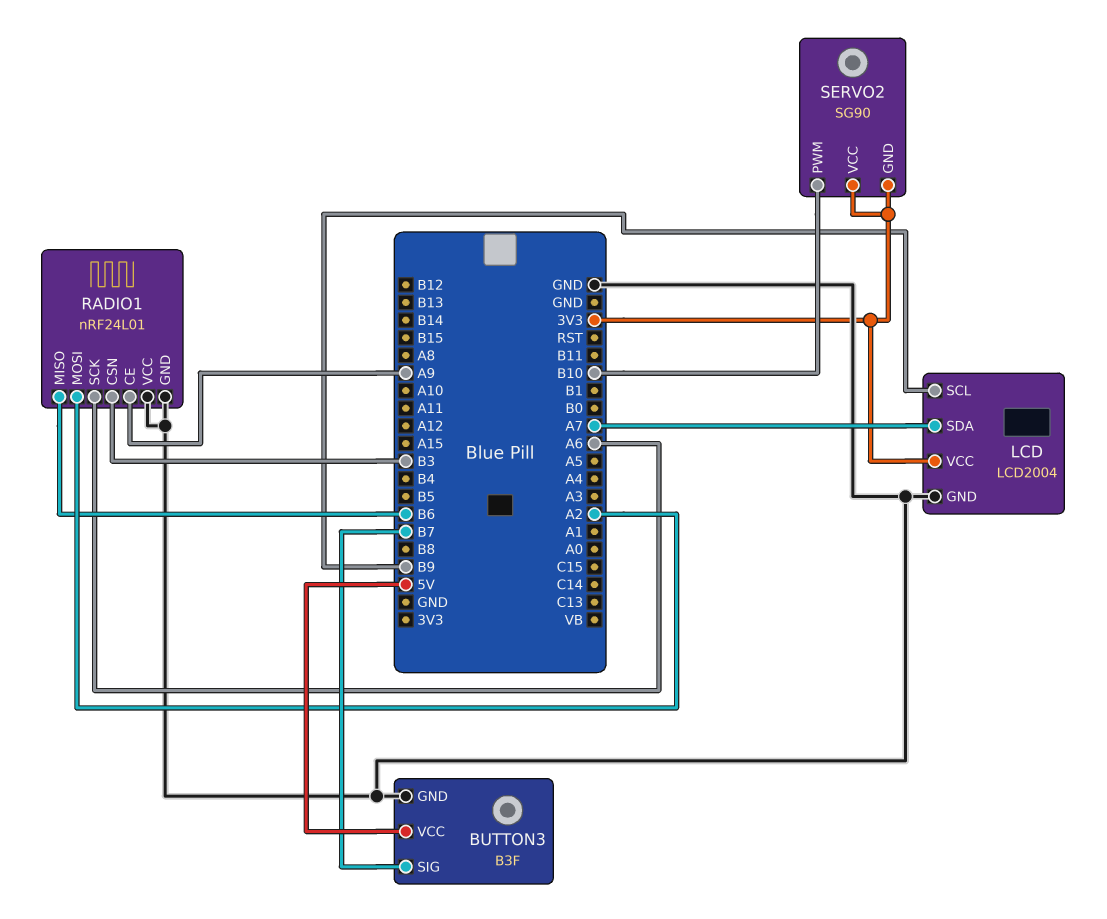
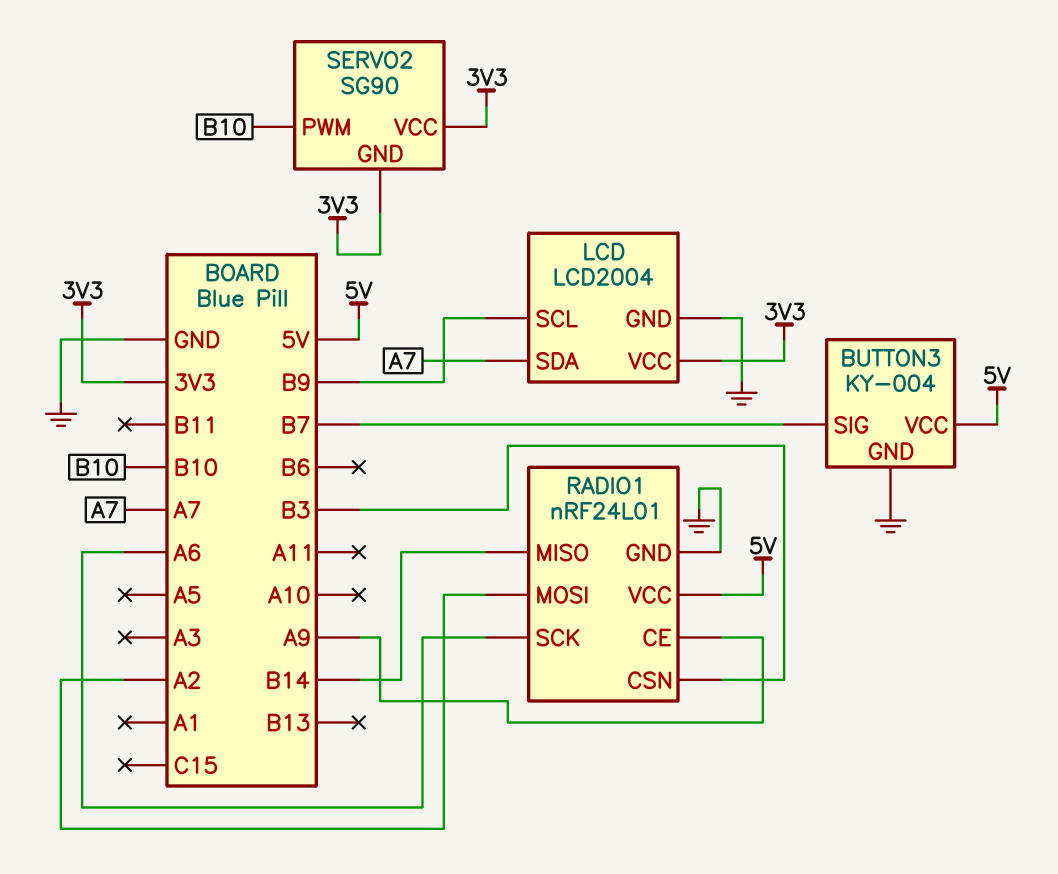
BUTTON3: B3F -> KY-004
RADIO1 pin MISO: B6 -> B14
RADIO1 pin VCC: GND -> 5V

